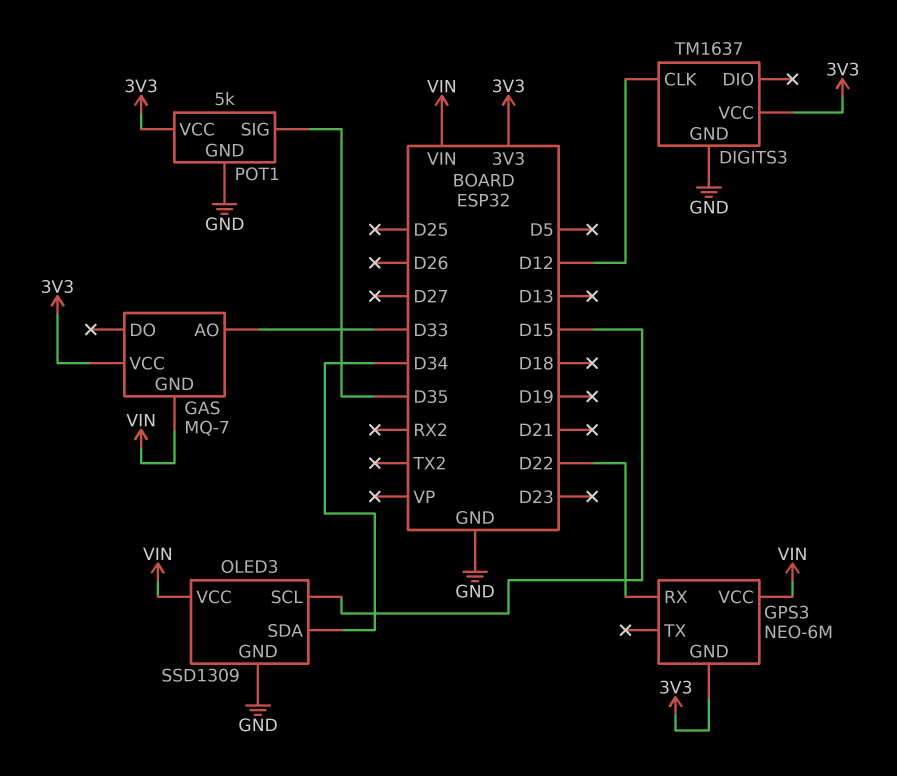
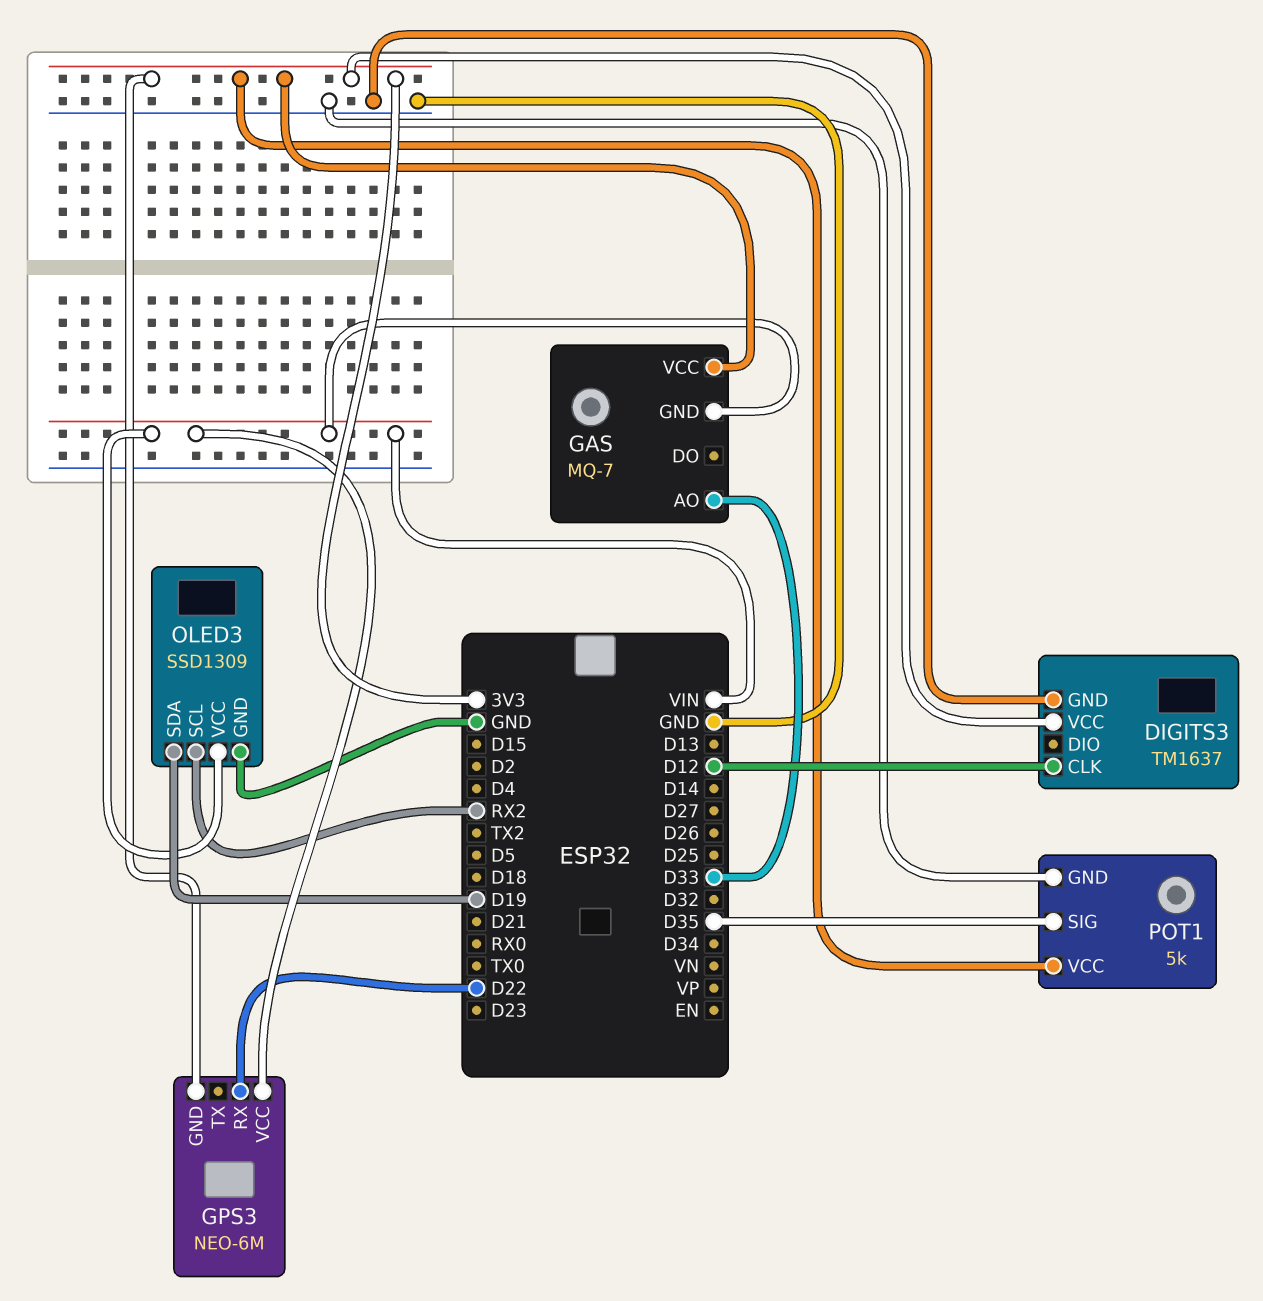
OLED3 pin SCL: D15 -> RX2
OLED3 pin SDA: D34 -> D19

